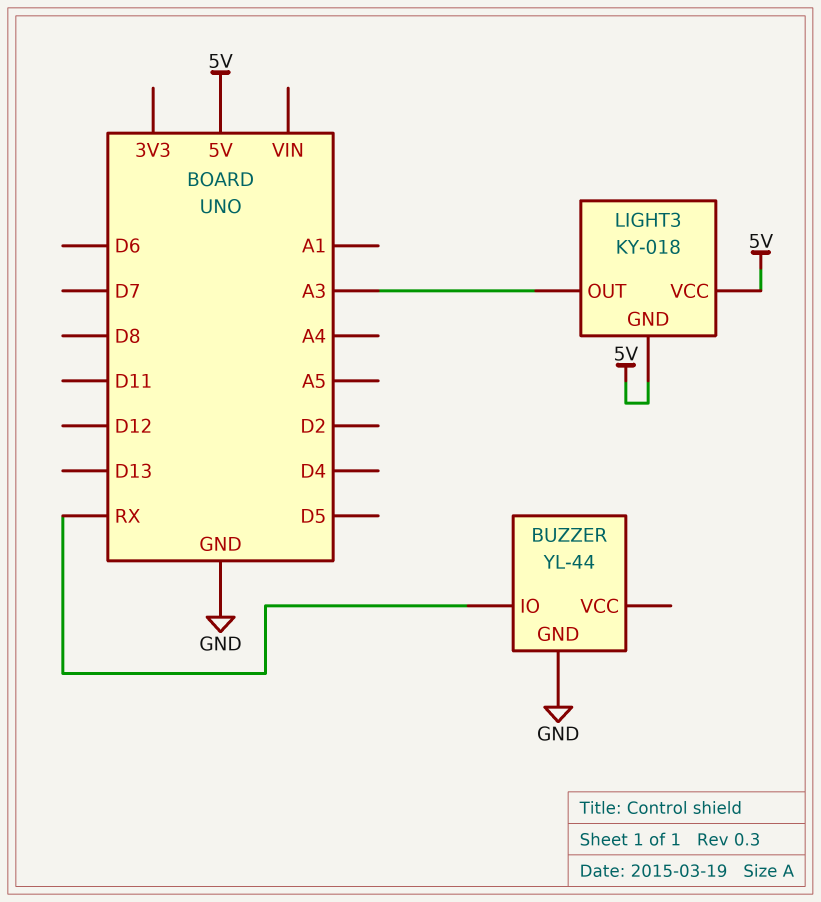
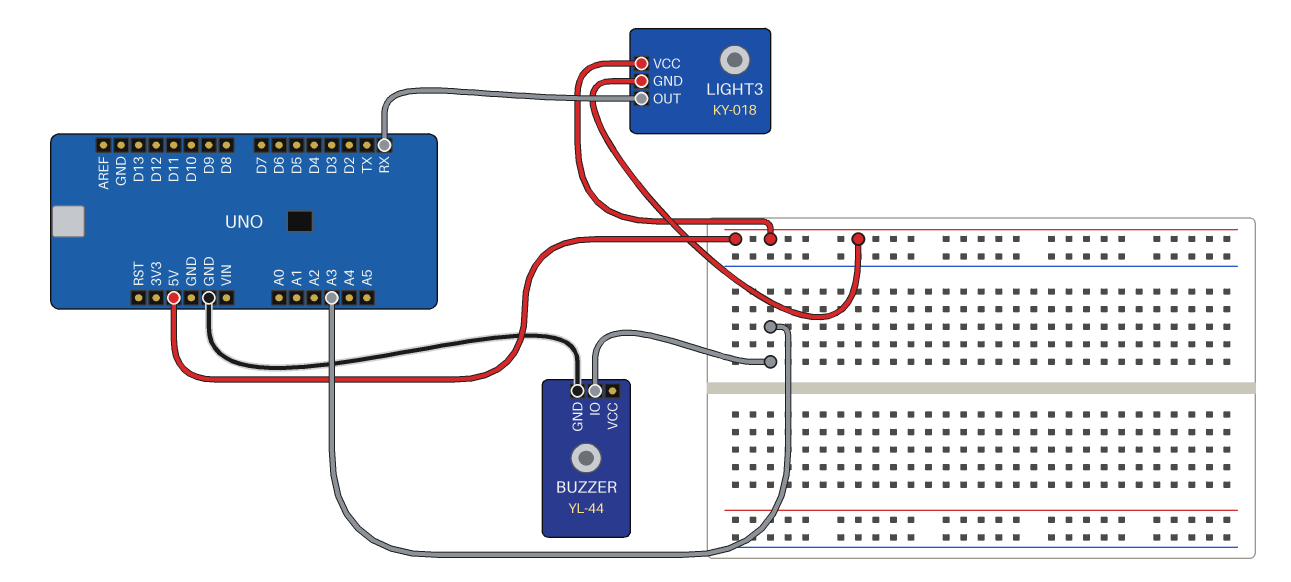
BUZZER pin IO: RX -> A3
LIGHT3 pin OUT: A3 -> RX

